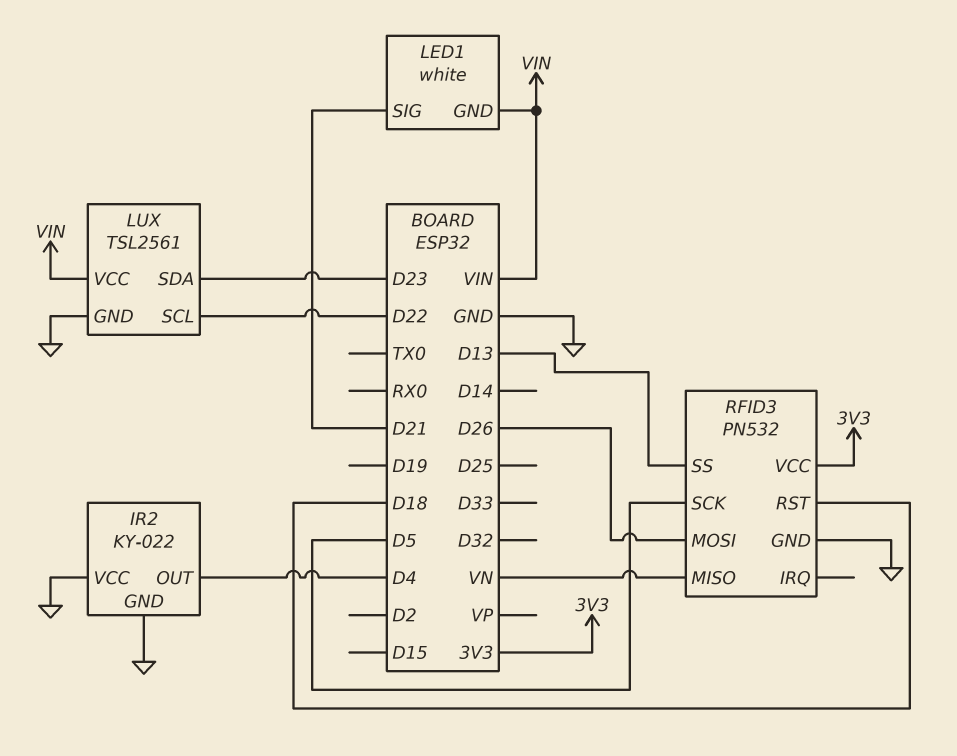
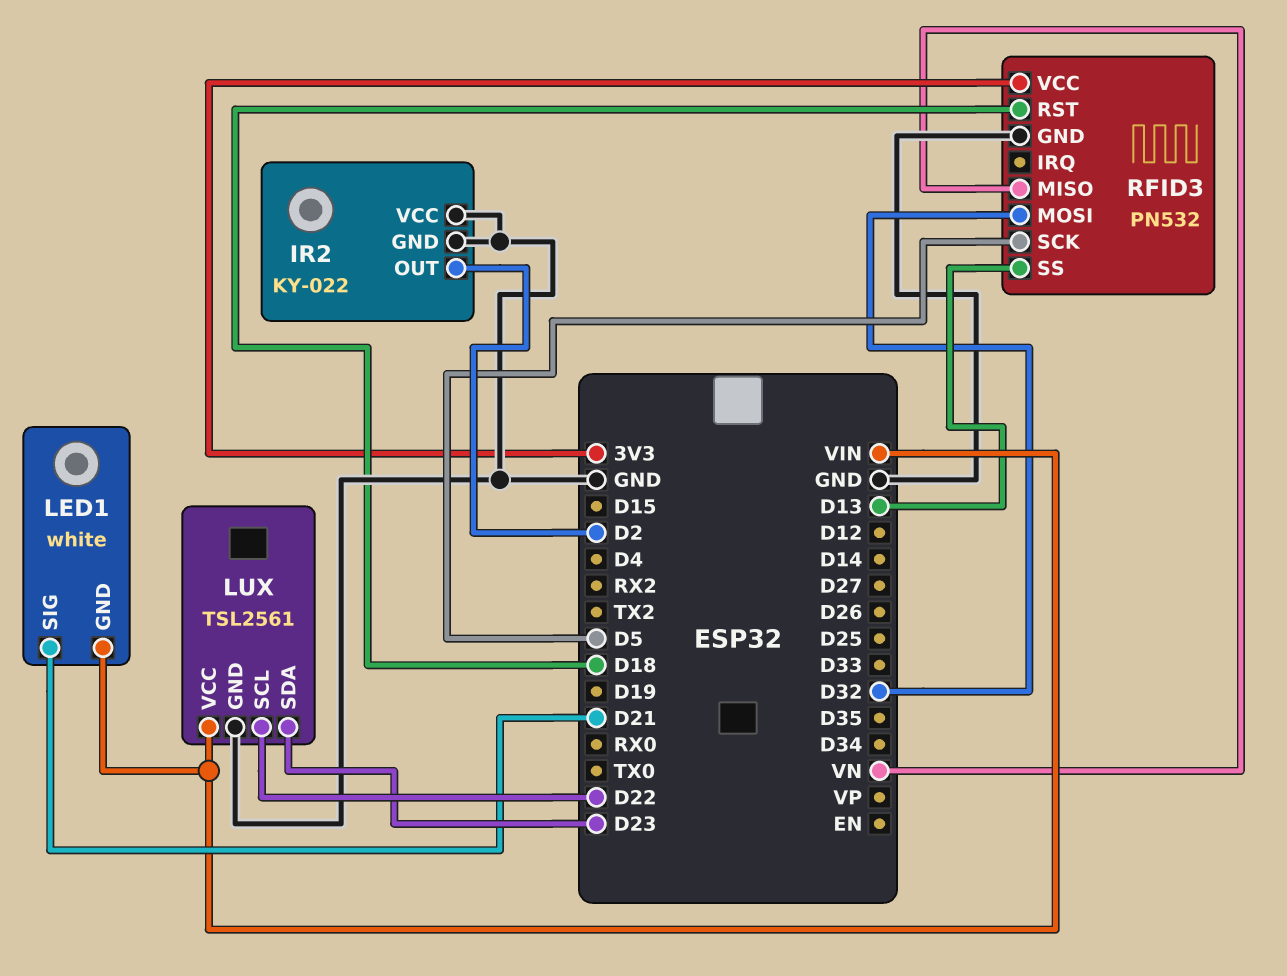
IR2 pin OUT: D4 -> D2
RFID3 pin MOSI: D26 -> D32

